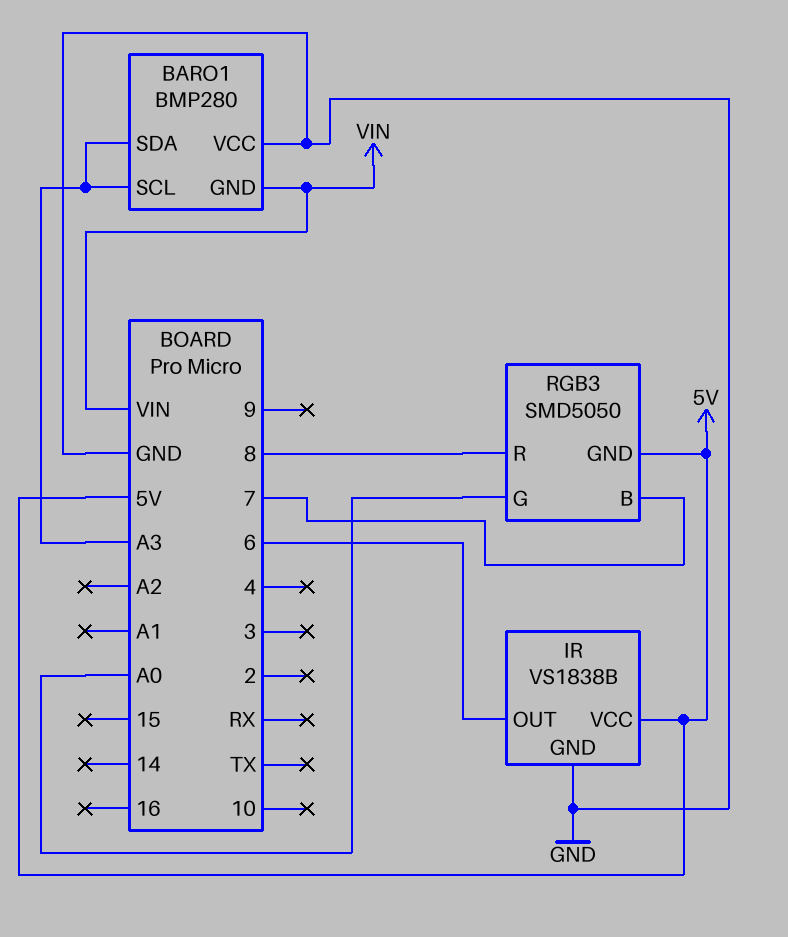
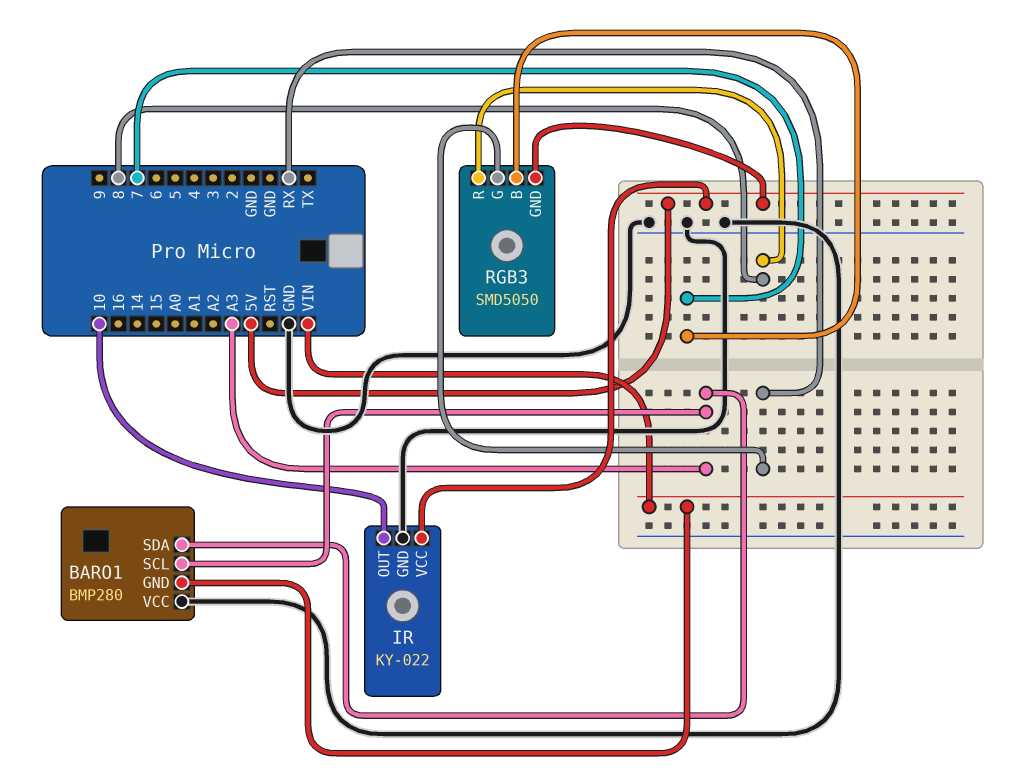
IR: VS1838B -> KY-022
IR pin OUT: 6 -> 10
RGB3 pin G: A0 -> RX

